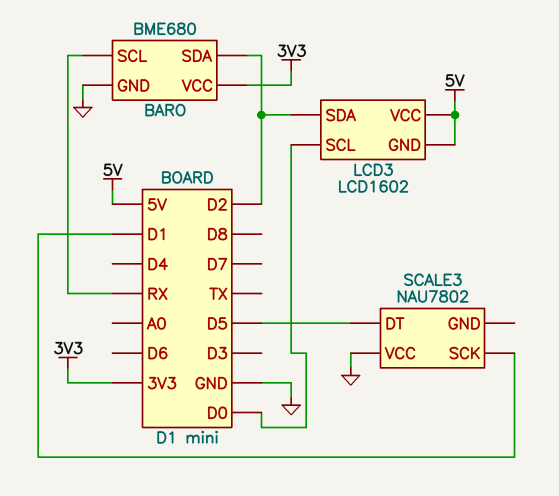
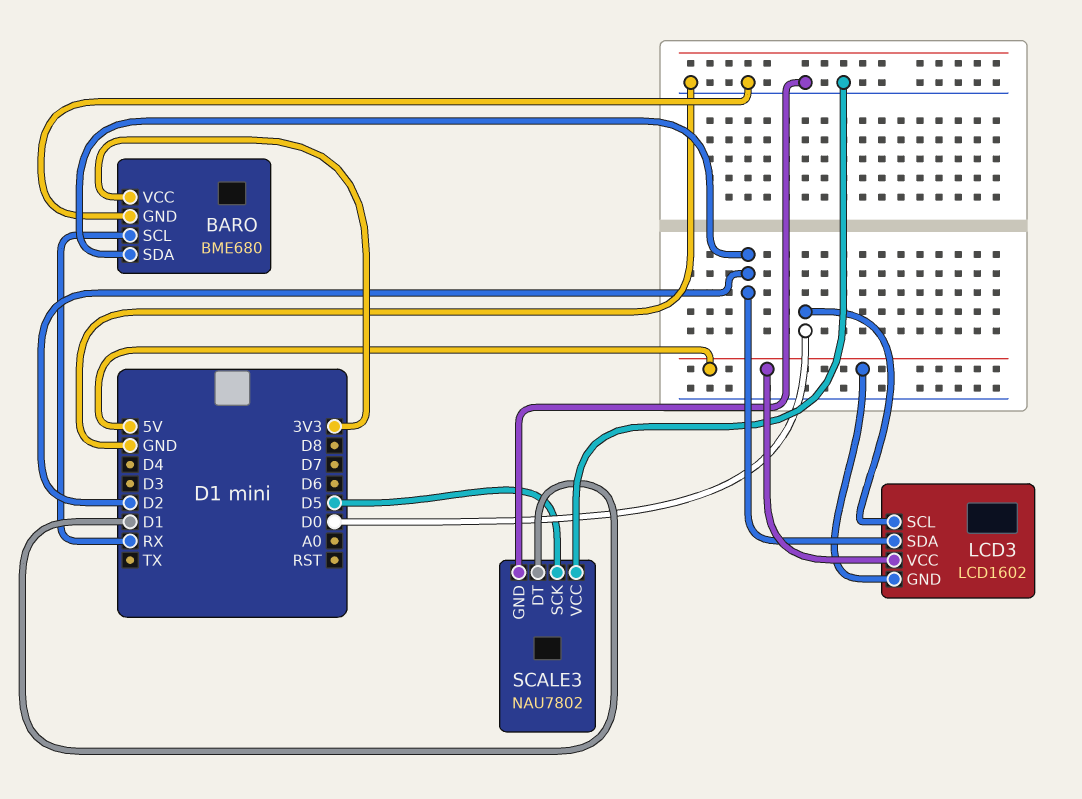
SCALE3 pin DT: D5 -> D1
SCALE3 pin GND: none -> GND
SCALE3 pin SCK: D1 -> D5

